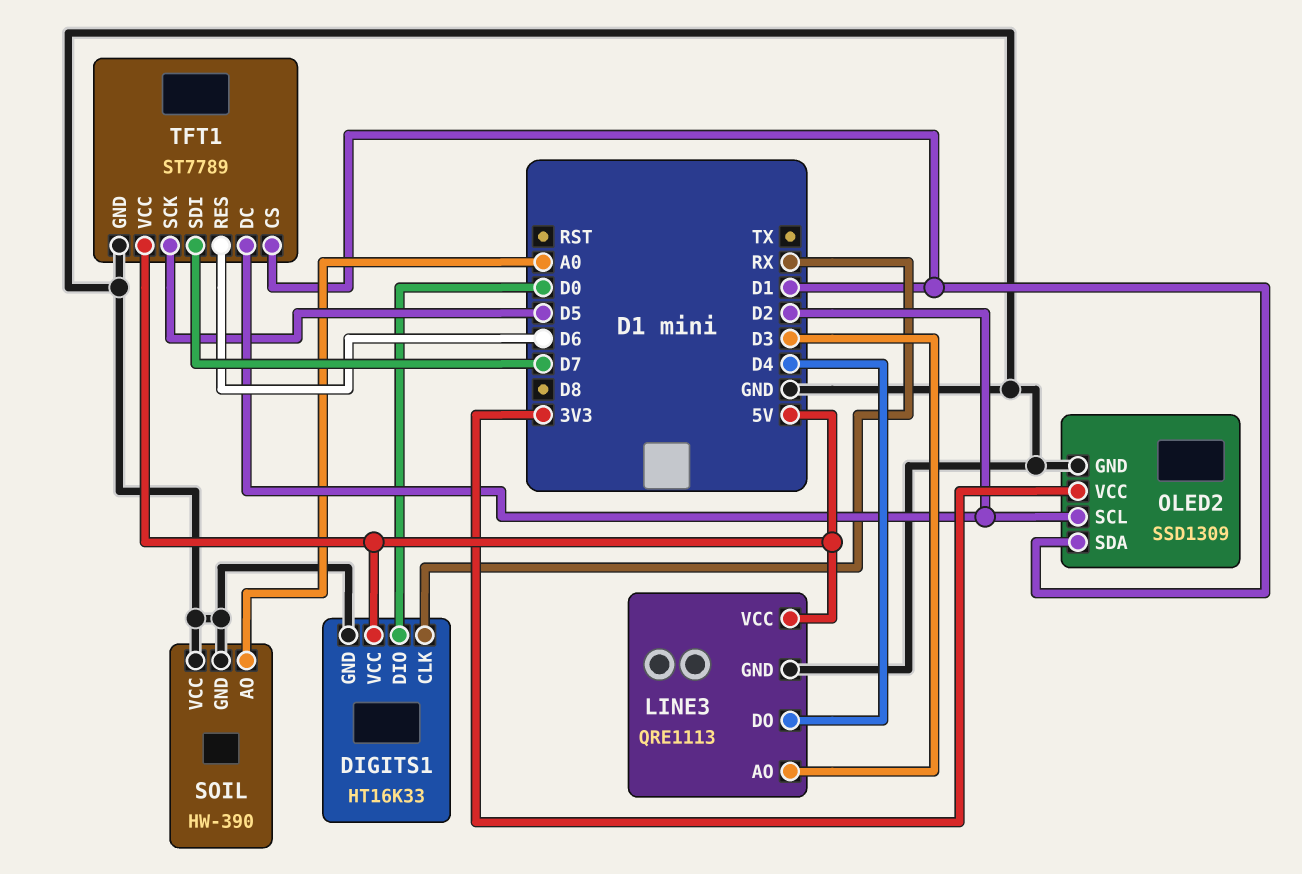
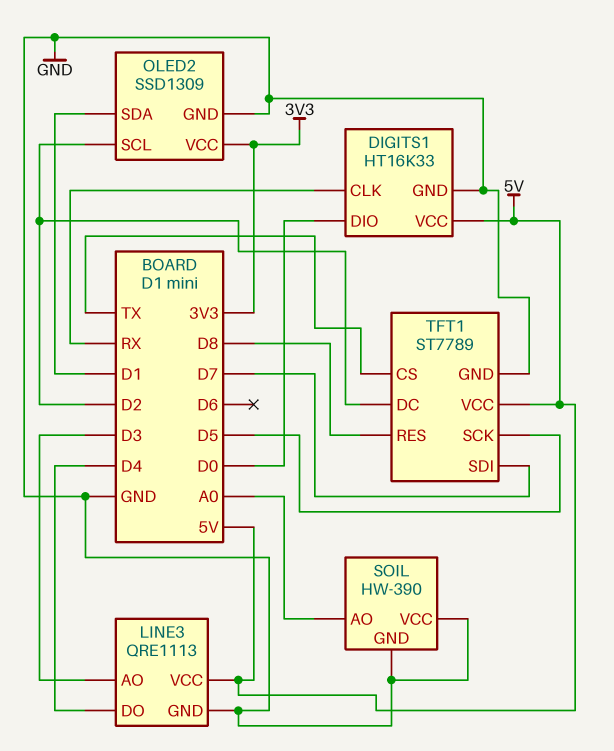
TFT1 pin CS: D1 -> TX
TFT1 pin RES: D6 -> D8

